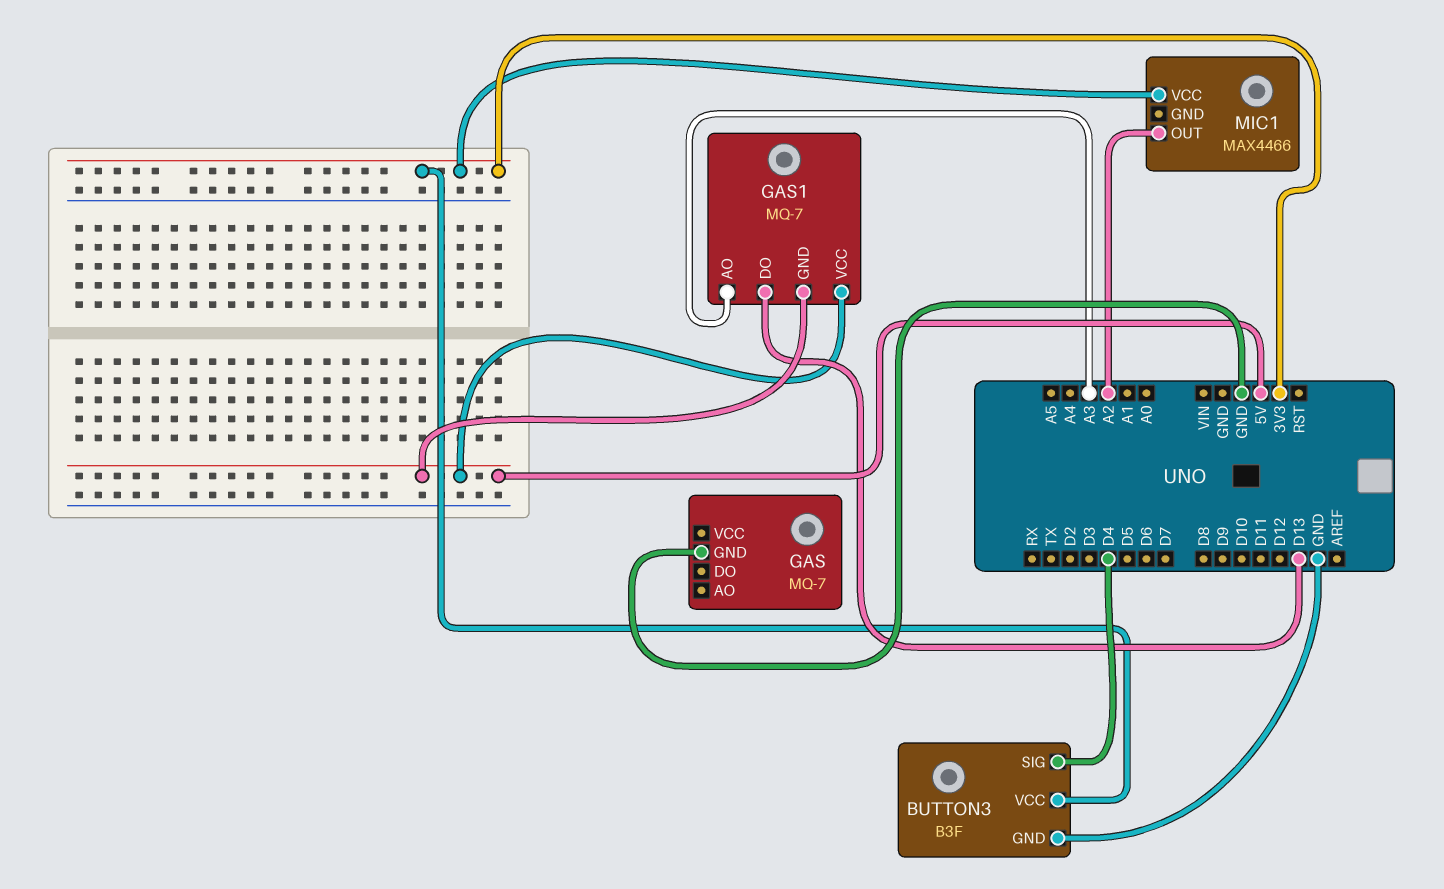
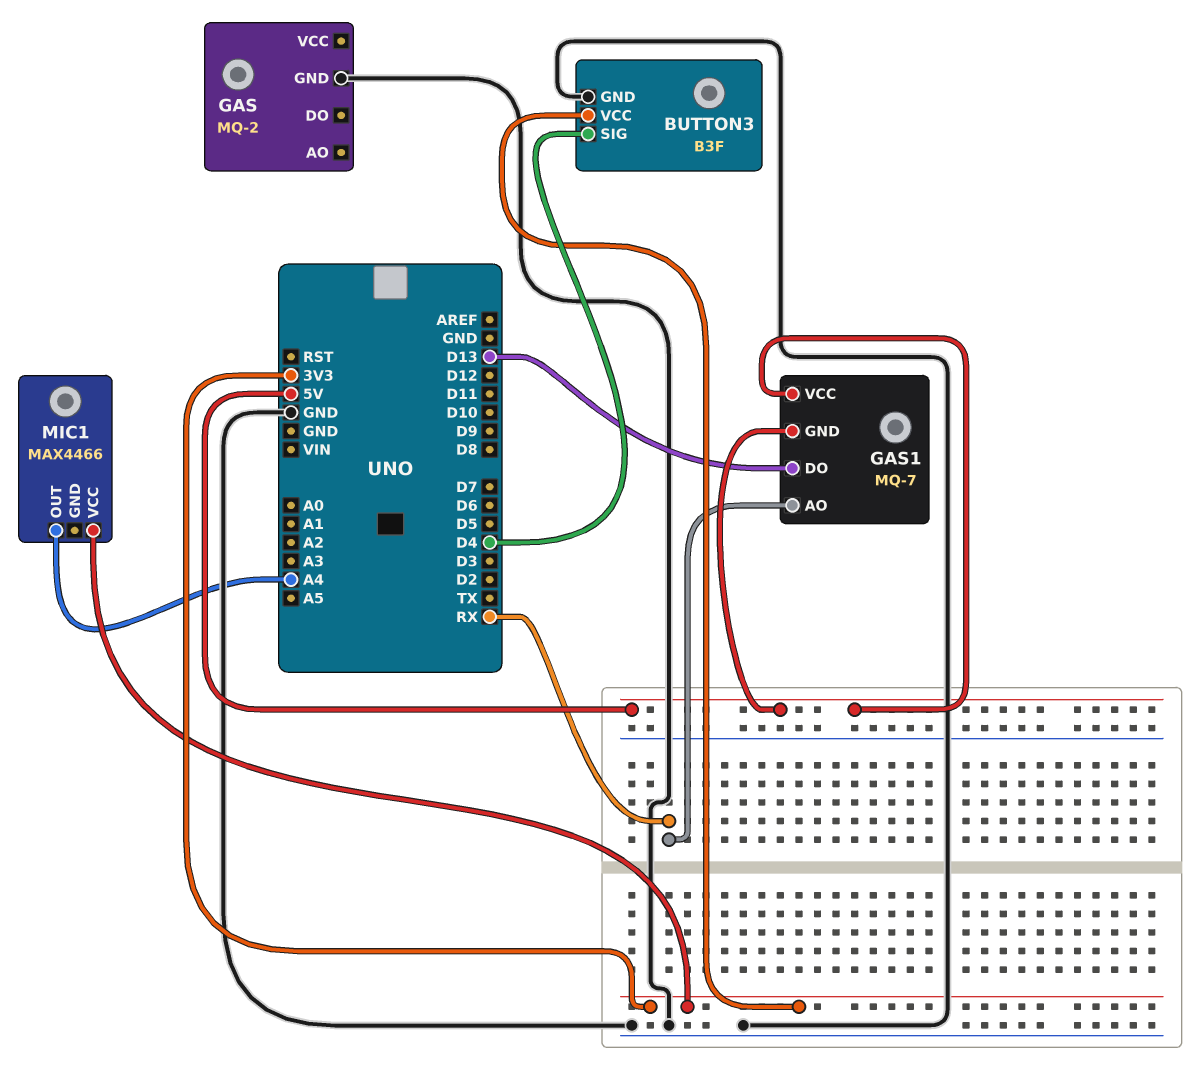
GAS: MQ-7 -> MQ-2
GAS1 pin AO: A3 -> RX
MIC1 pin OUT: A2 -> A4

